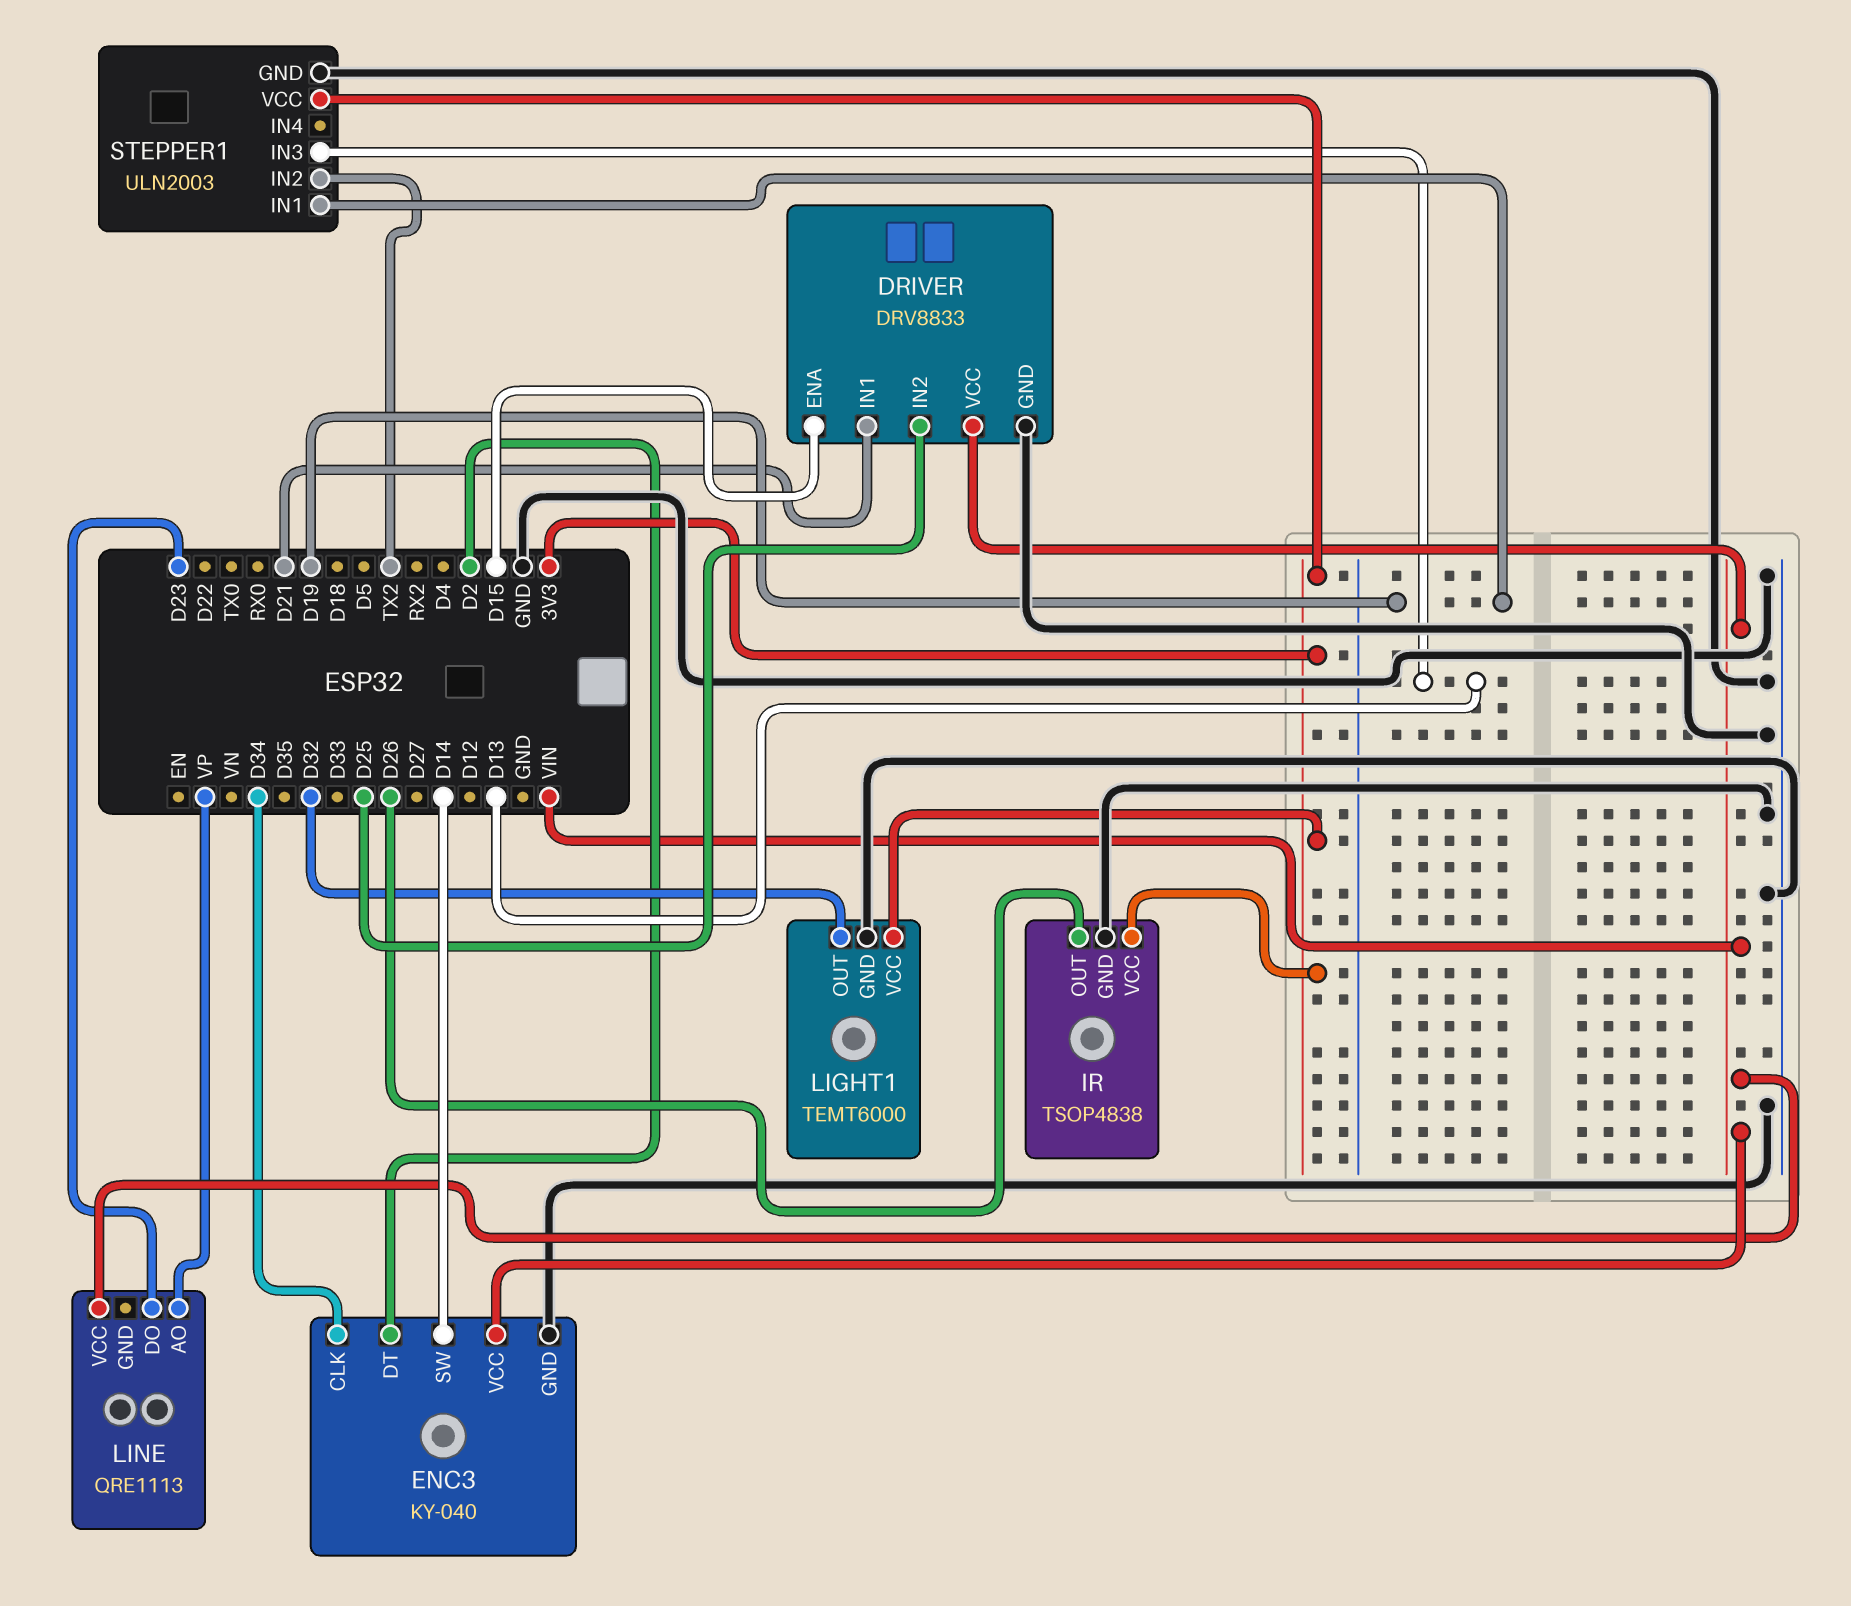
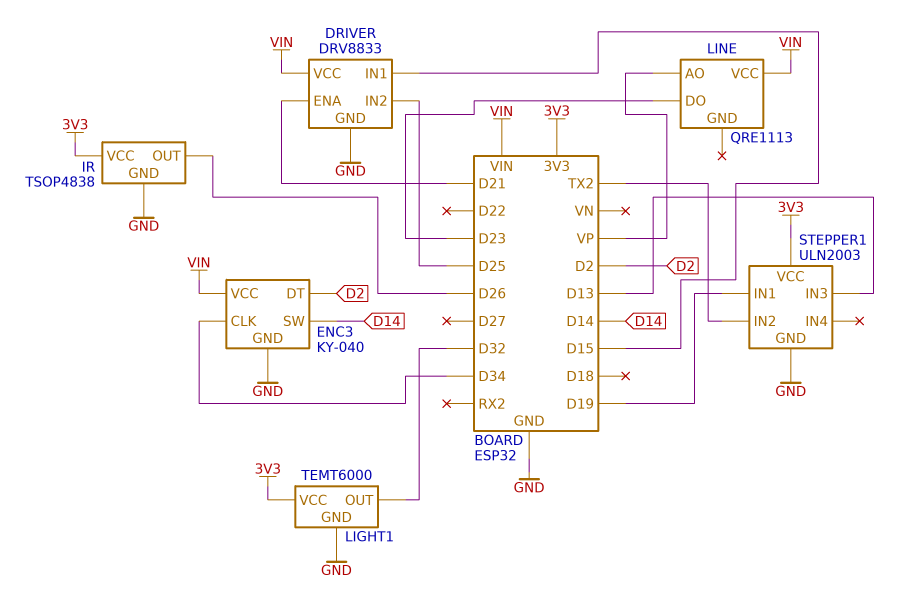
DRIVER pin ENA: D15 -> D21
DRIVER pin IN1: D21 -> D15

